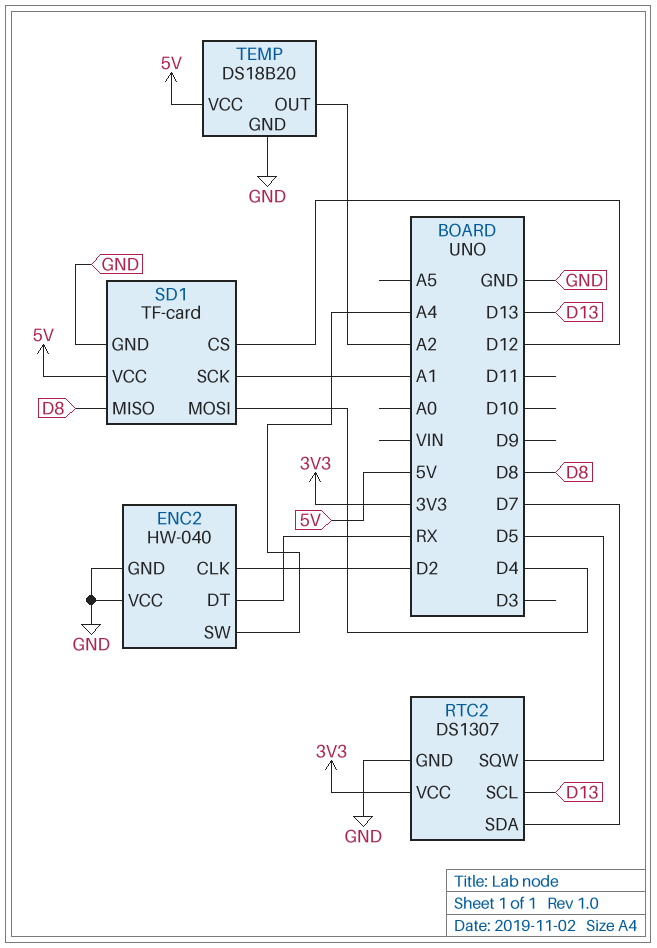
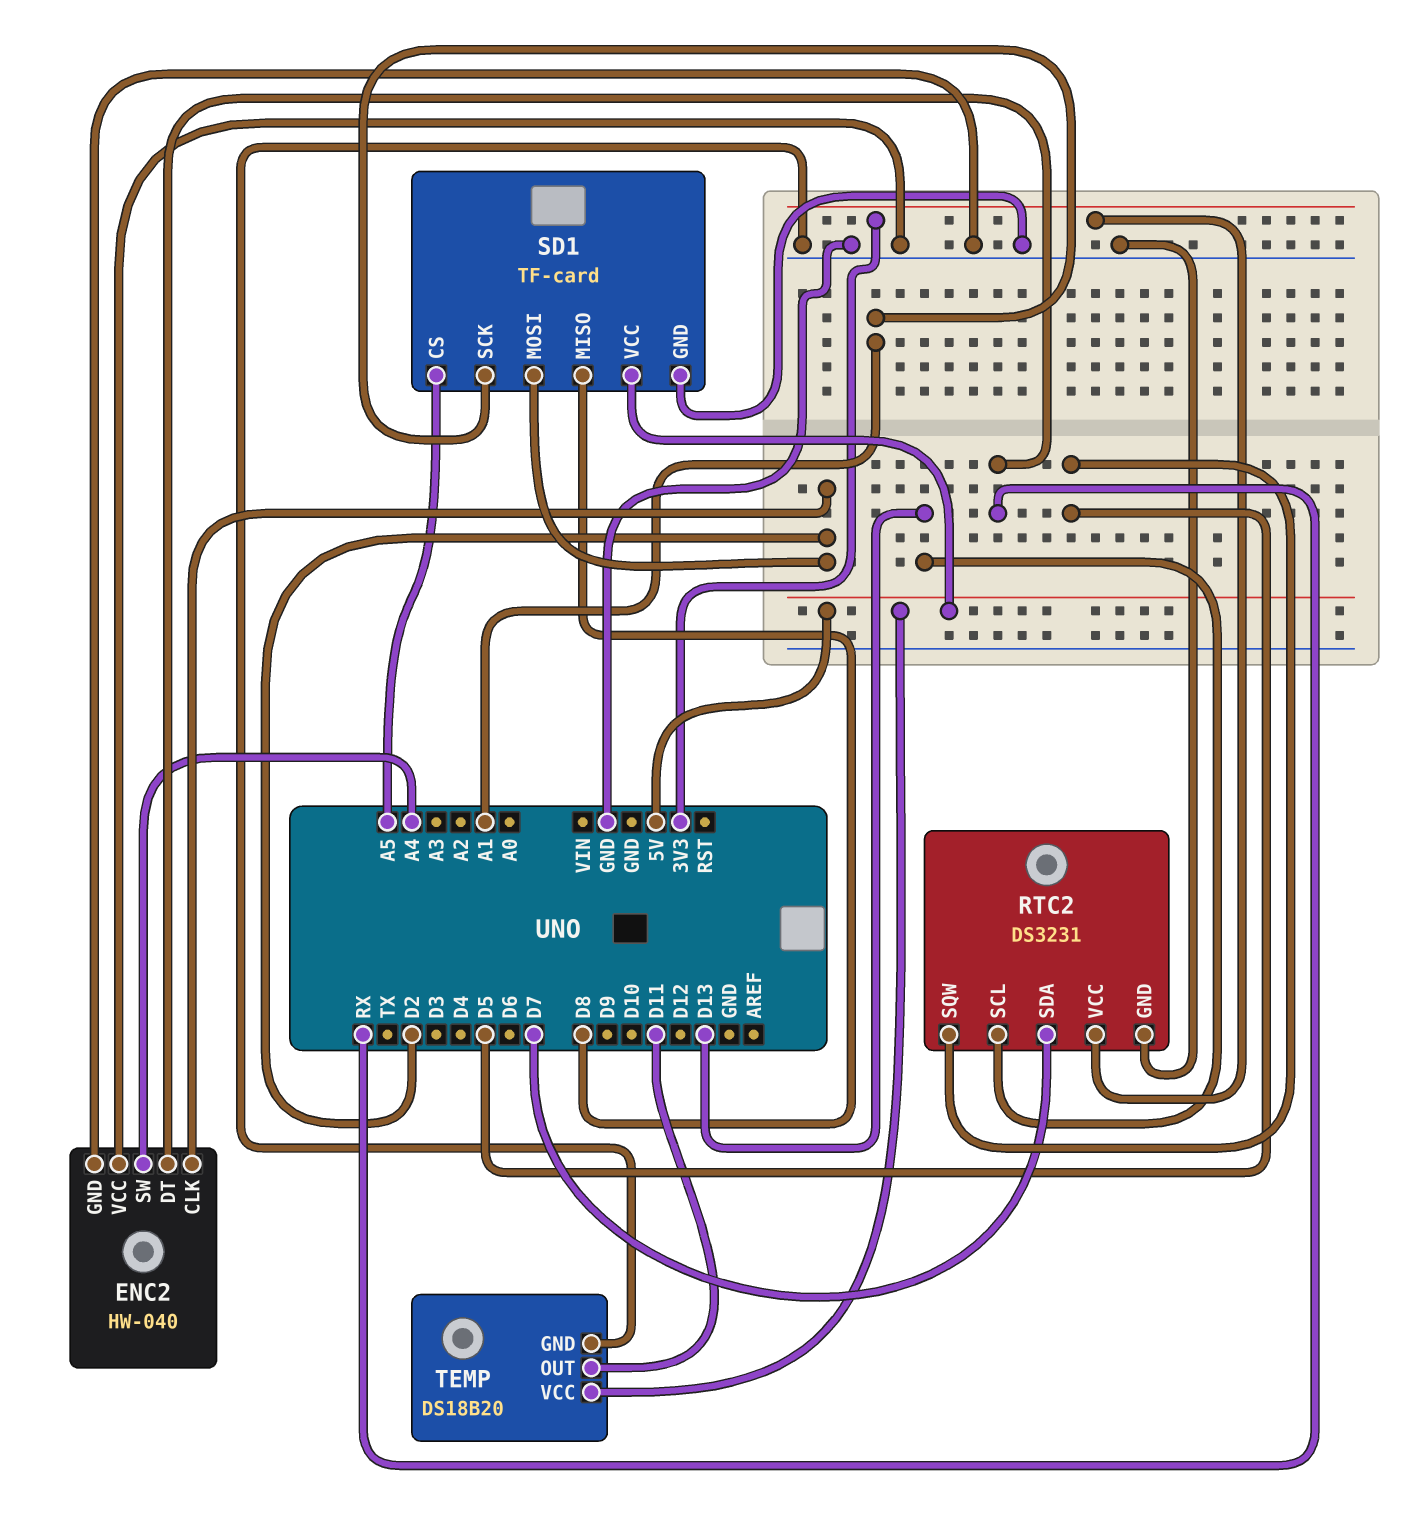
RTC2: DS1307 -> DS3231
SD1 pin CS: D12 -> A5
SD1 pin MOSI: D4 -> D2
TEMP pin OUT: A2 -> D11

